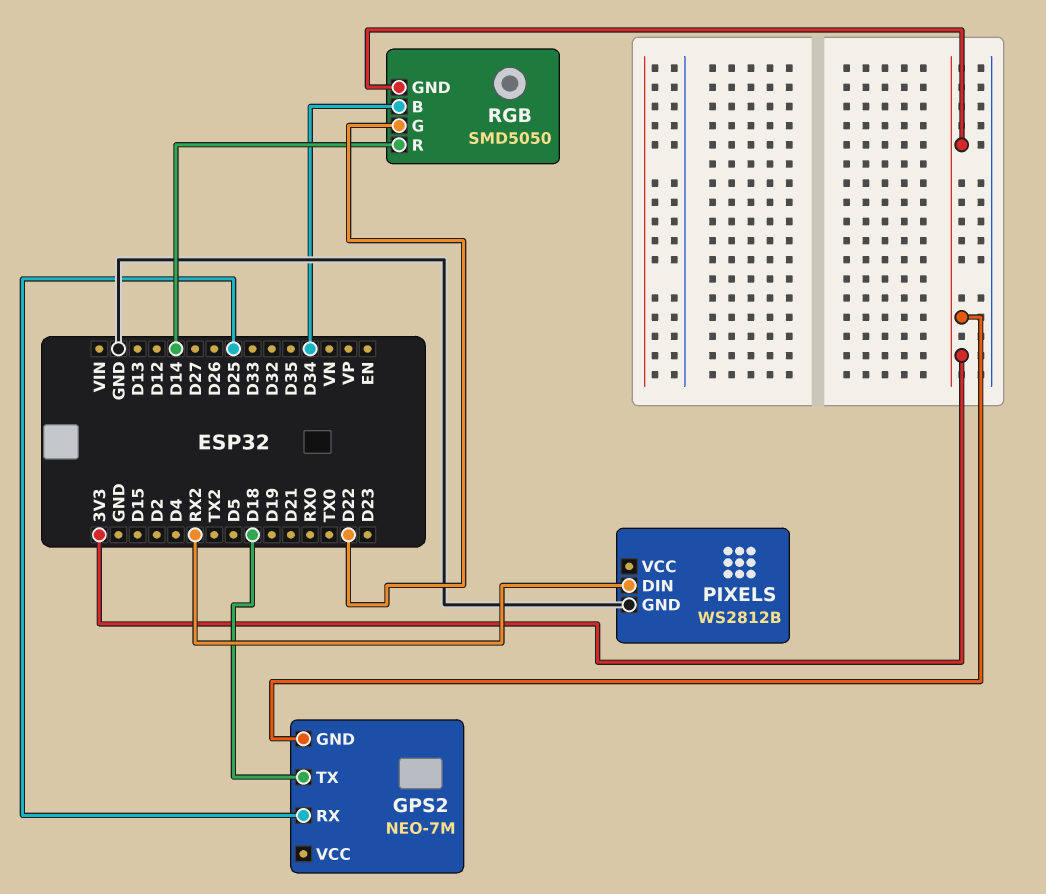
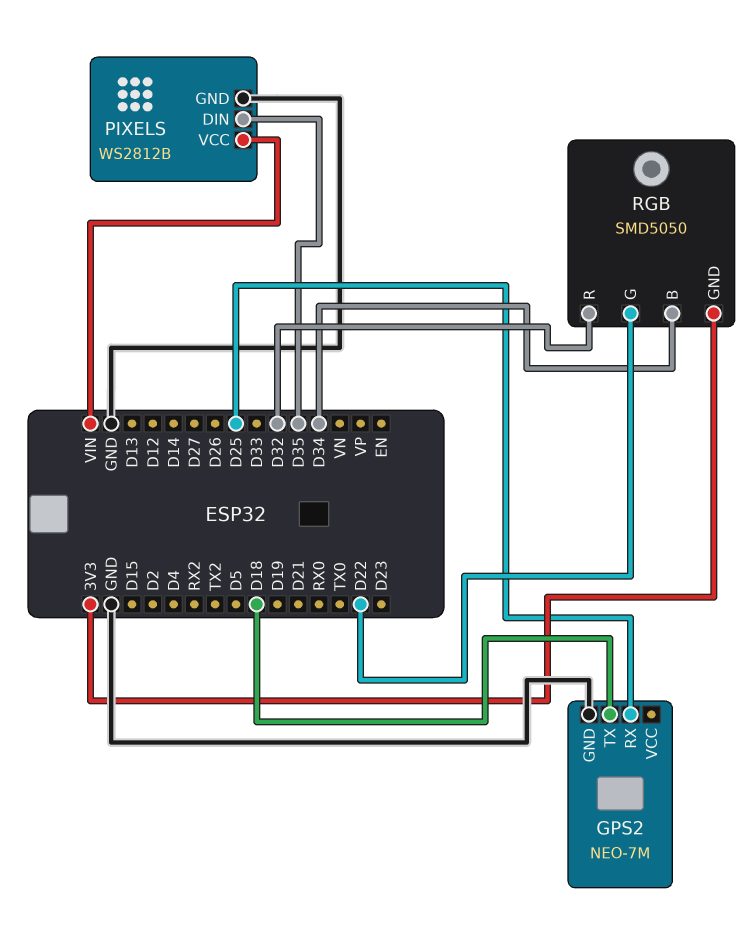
GPS2 pin GND: 3V3 -> GND
PIXELS pin DIN: RX2 -> D35
PIXELS pin VCC: none -> VIN
RGB pin R: D14 -> D32

